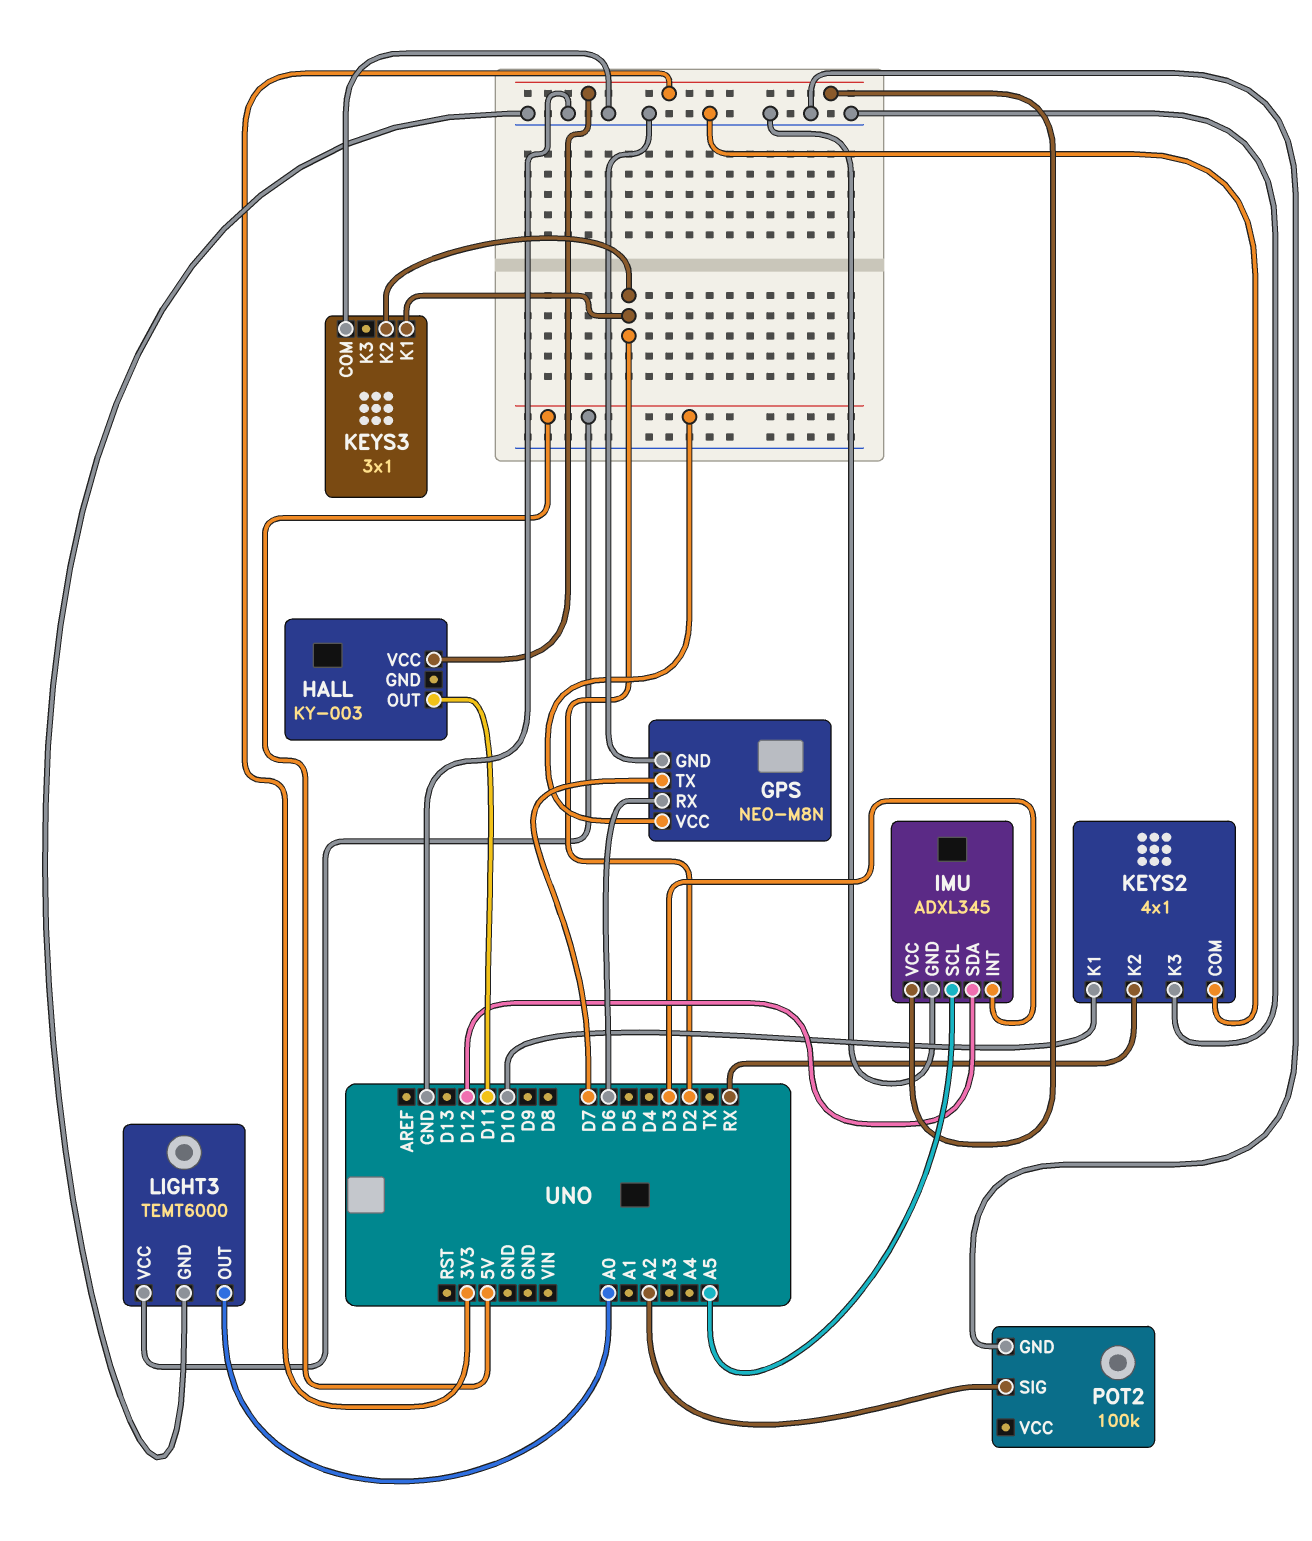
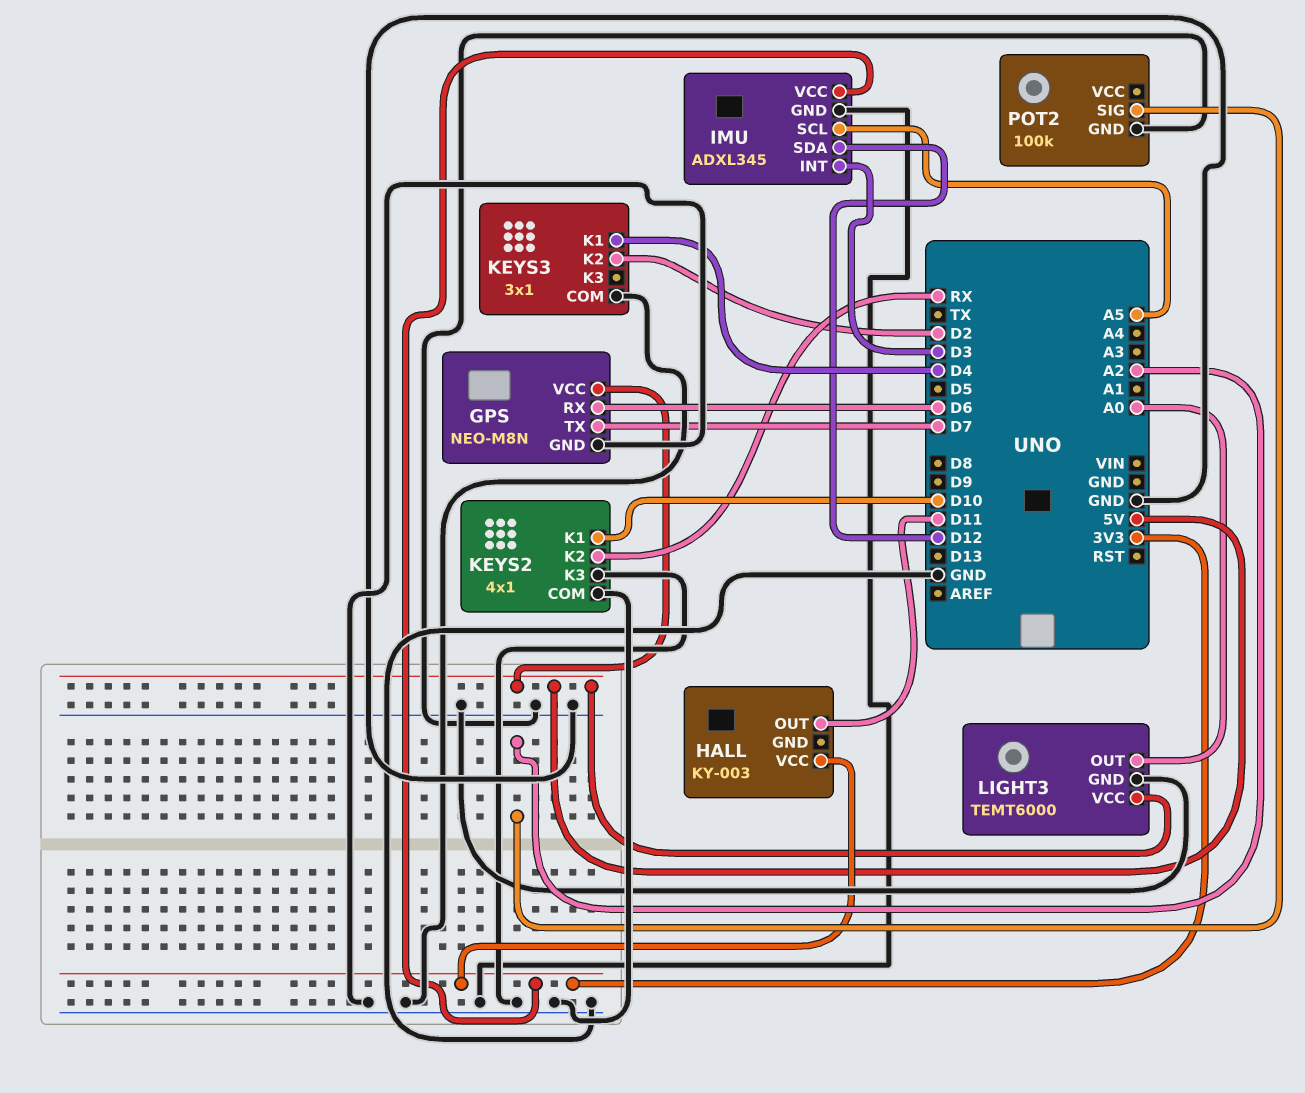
KEYS3 pin K1: D2 -> D4

